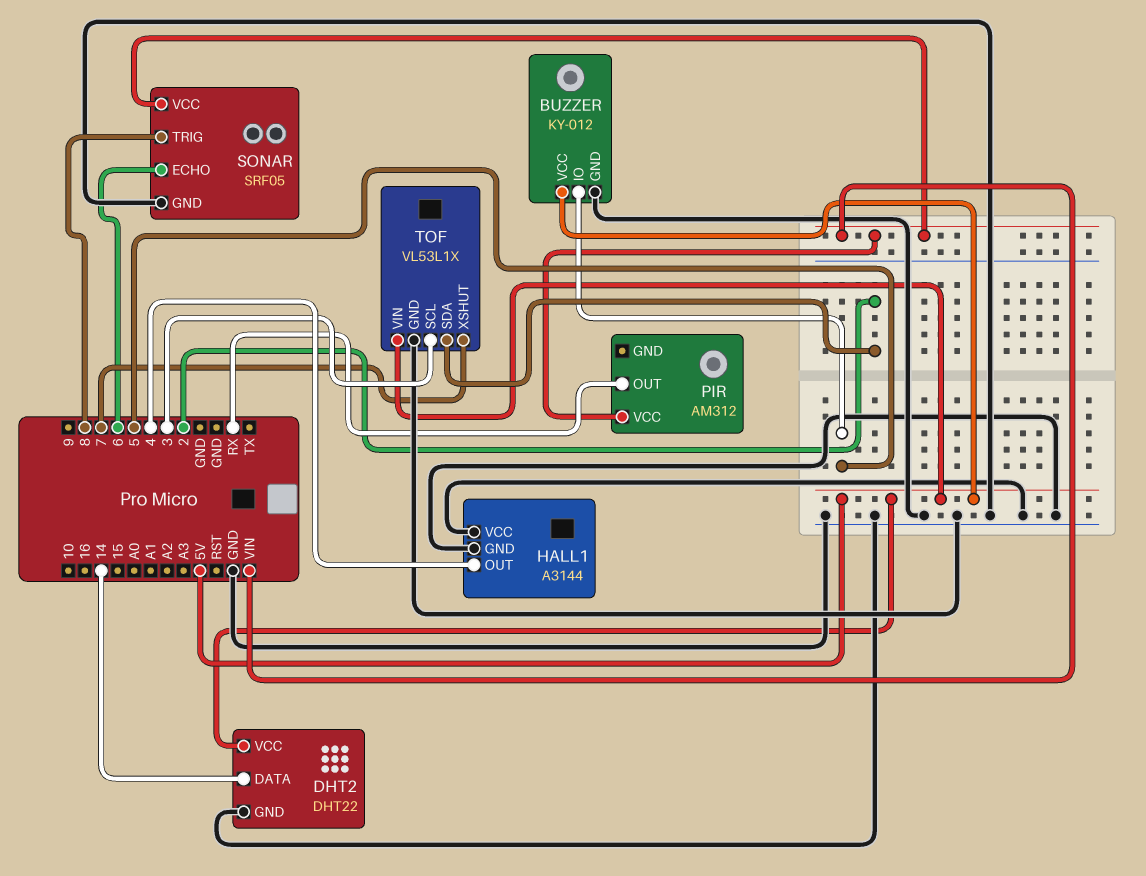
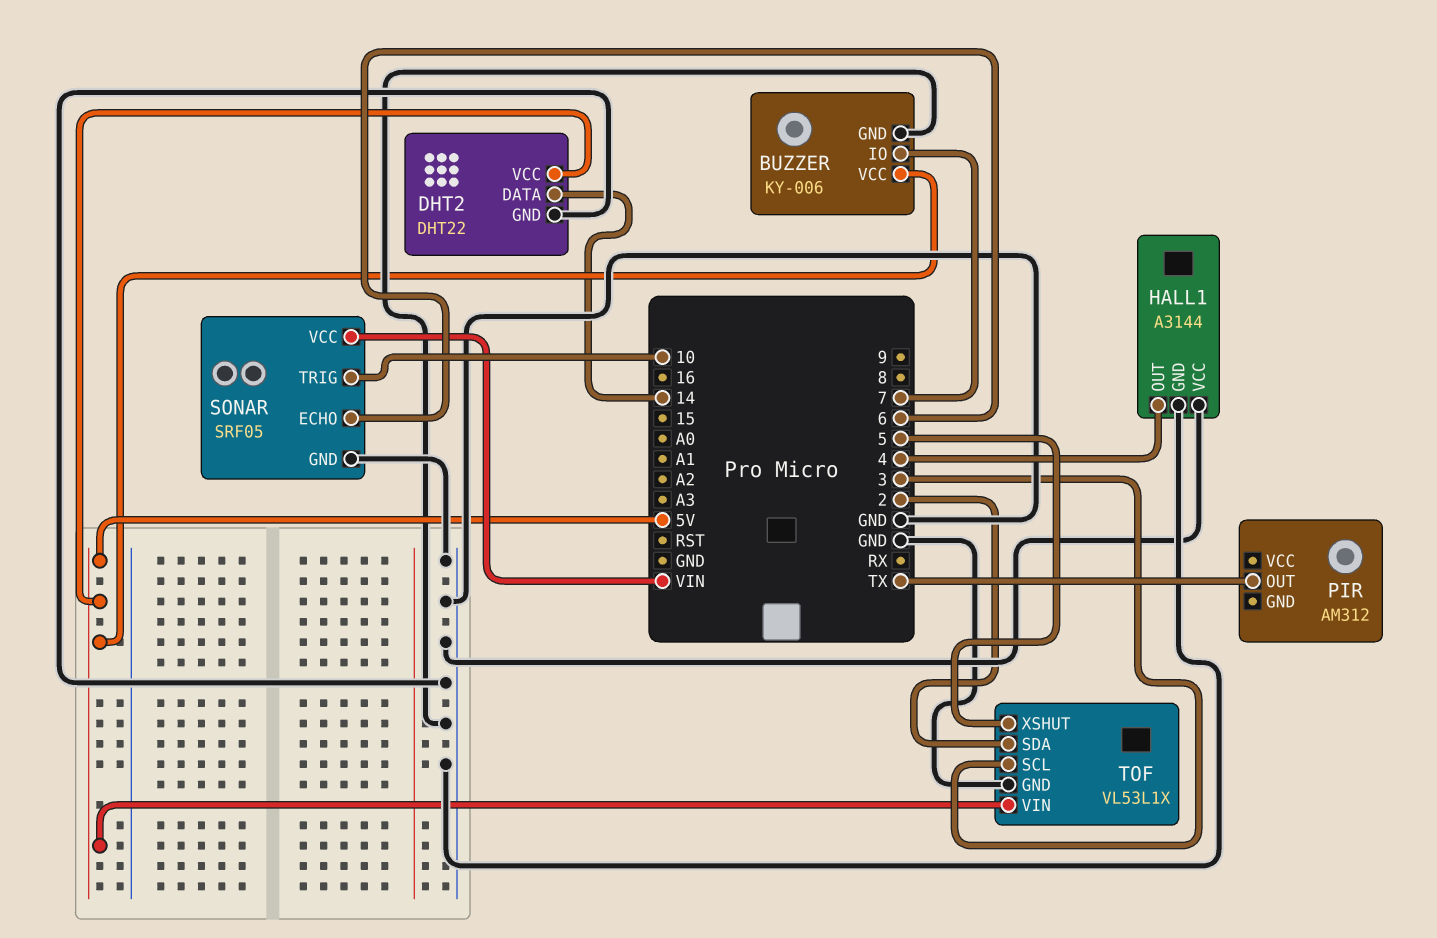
BUZZER: KY-012 -> KY-006
BUZZER pin IO: 5 -> 7
PIR pin OUT: RX -> TX
PIR pin VCC: VIN -> none
SONAR pin TRIG: 8 -> 10
TOF pin XSHUT: 7 -> 5

